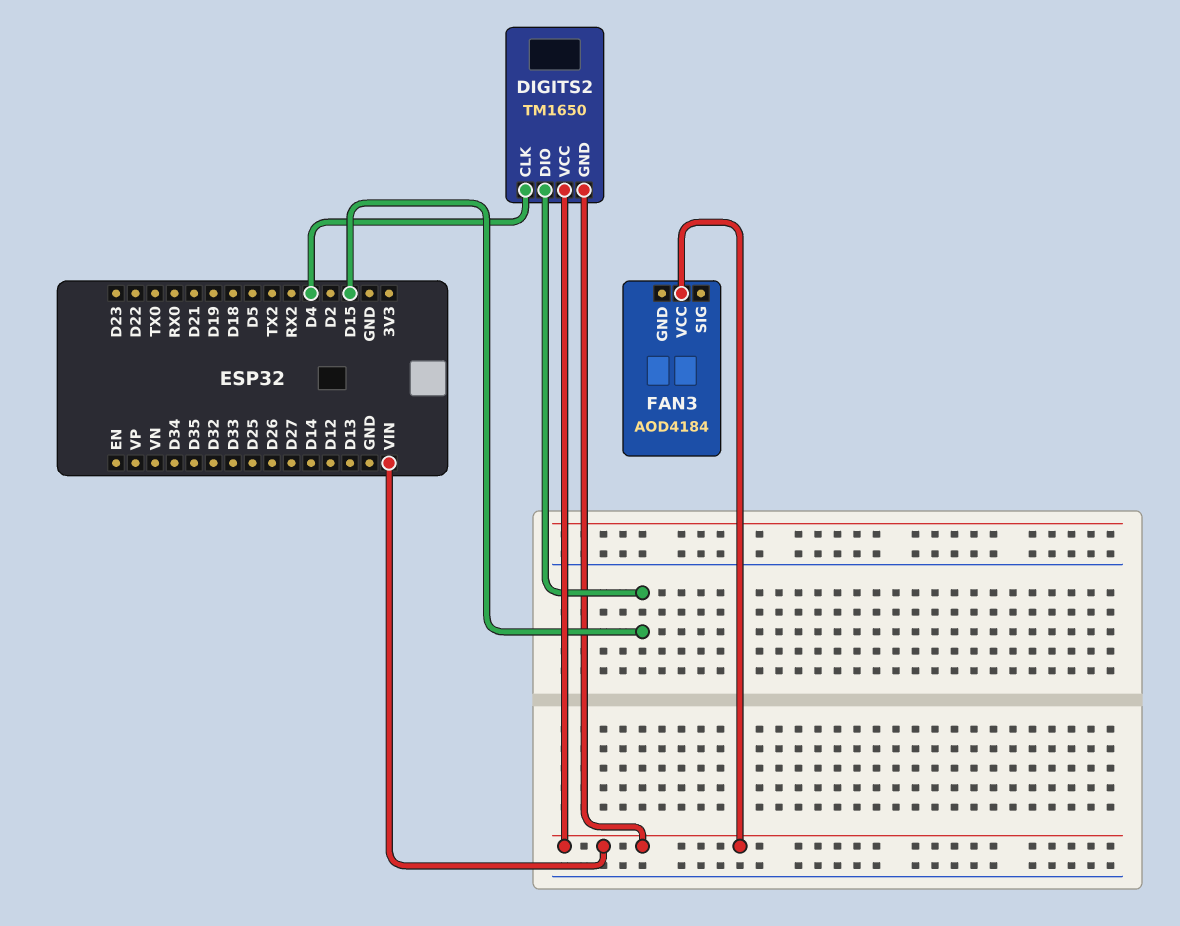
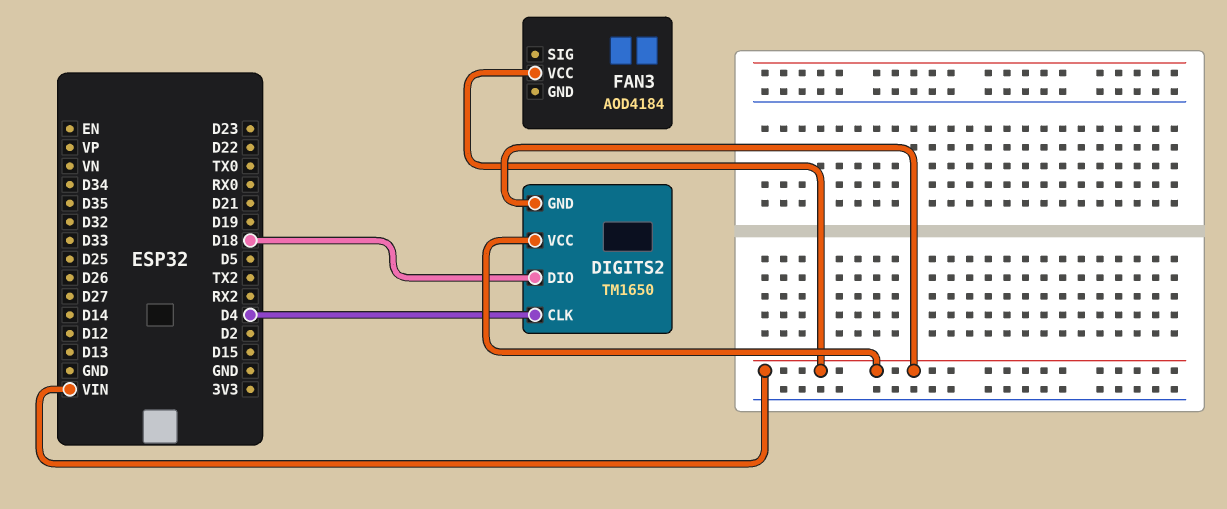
DIGITS2 pin DIO: D15 -> D18

